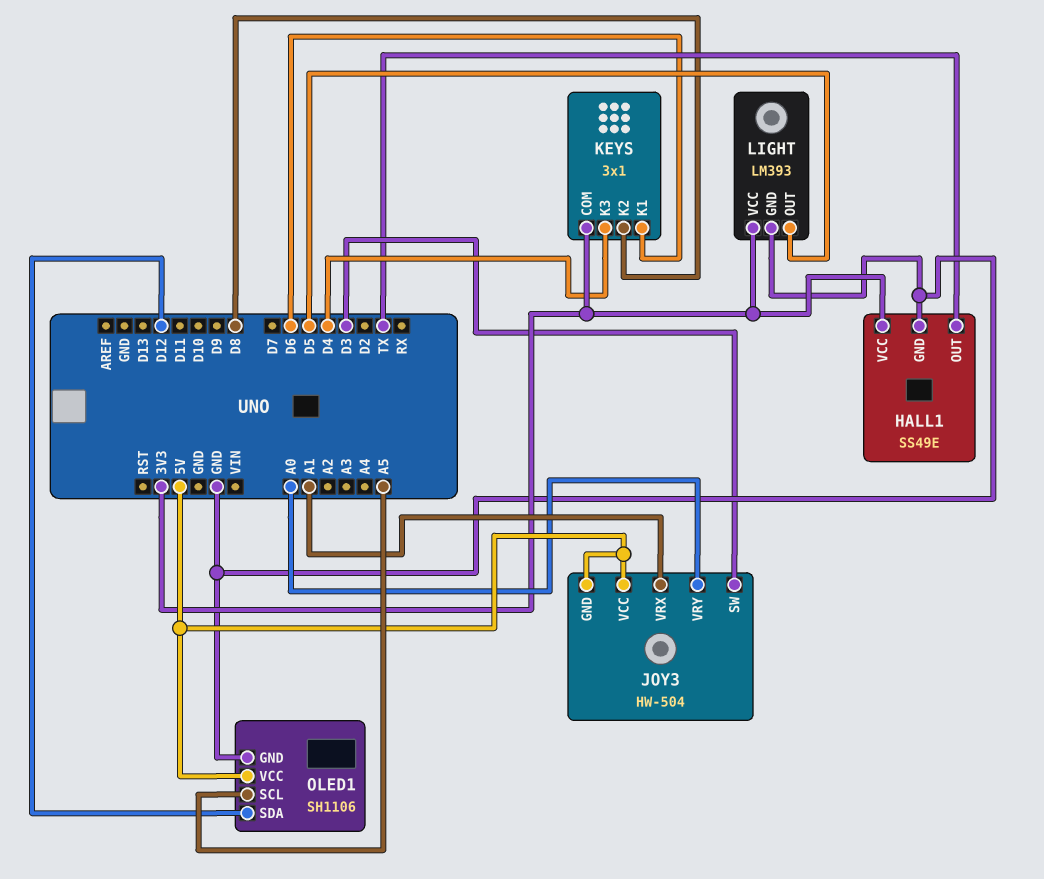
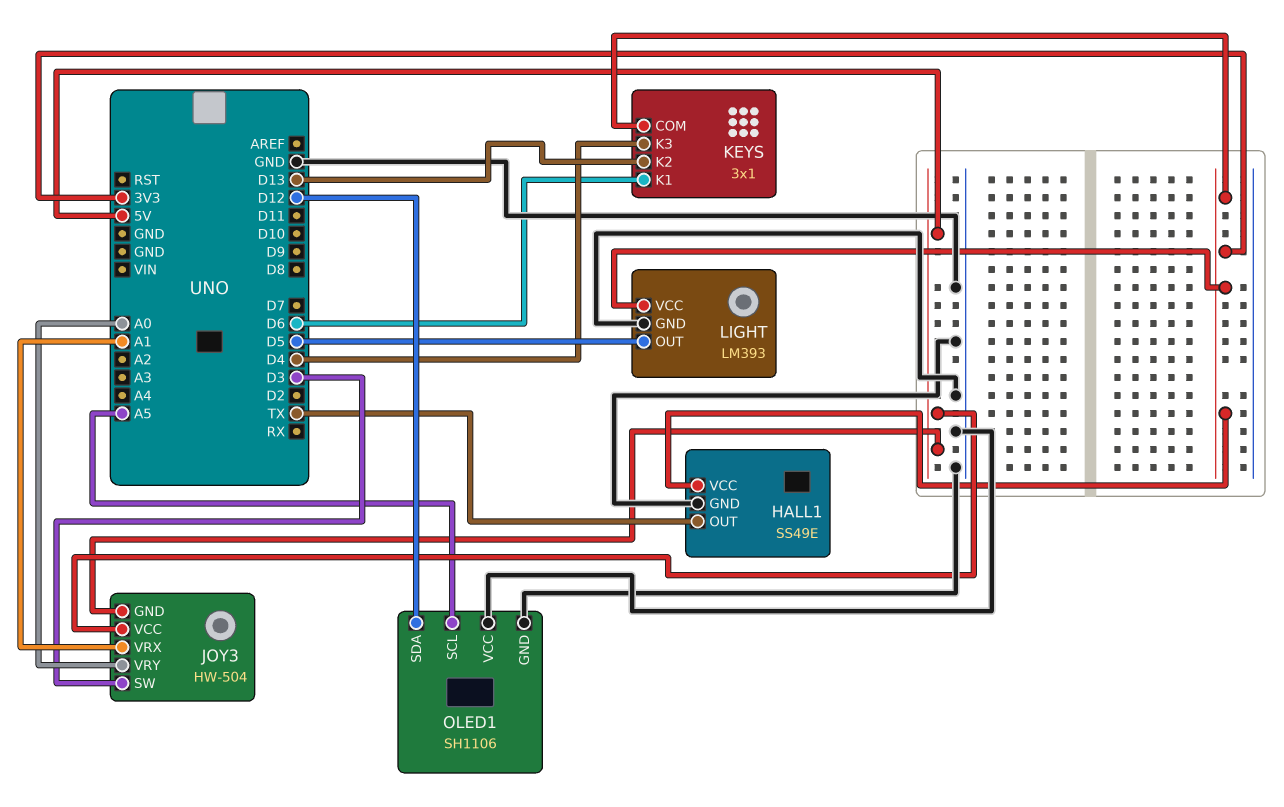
KEYS pin K2: D8 -> D13
OLED1 pin VCC: 5V -> GND

